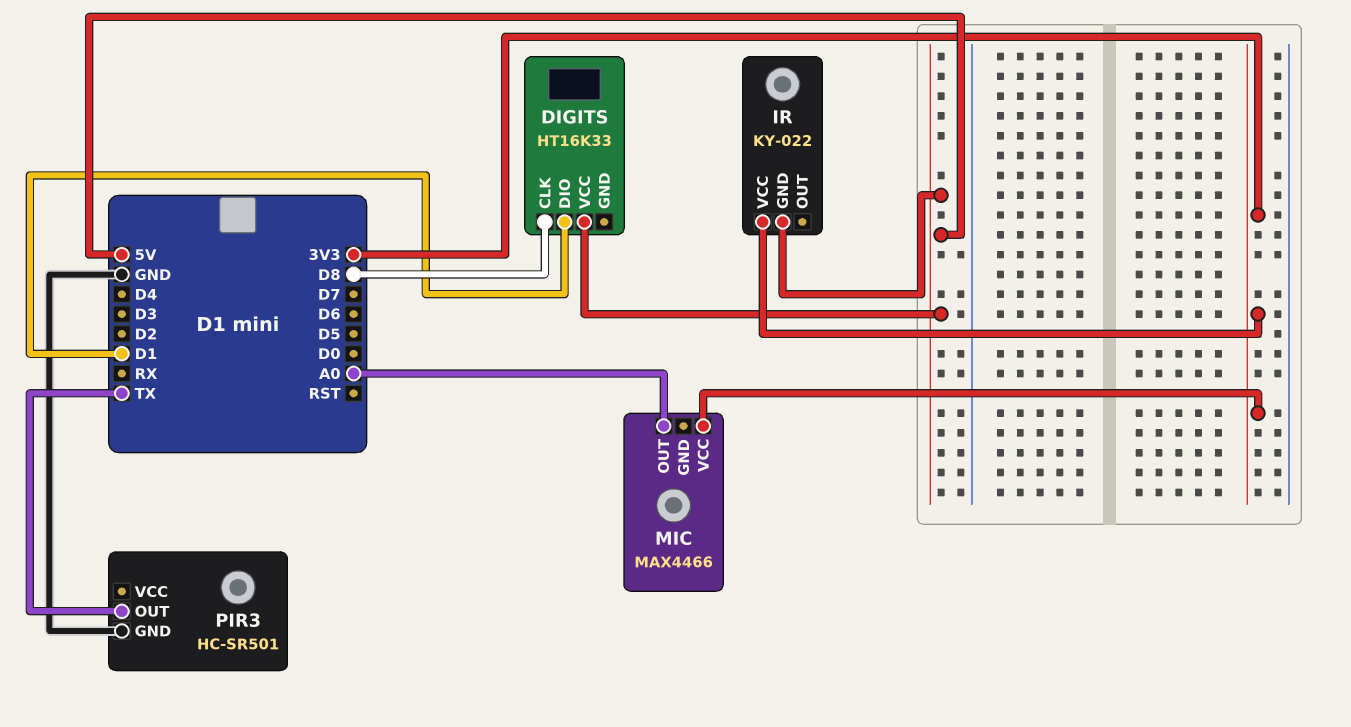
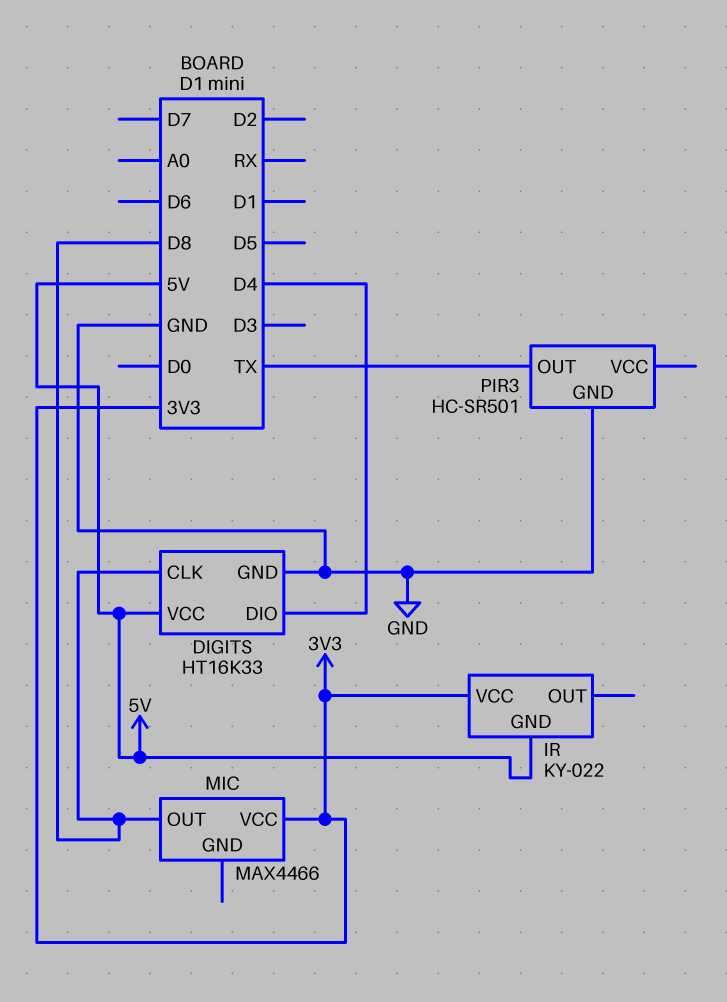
DIGITS pin DIO: D1 -> D4
DIGITS pin GND: none -> GND
MIC pin OUT: A0 -> D8

